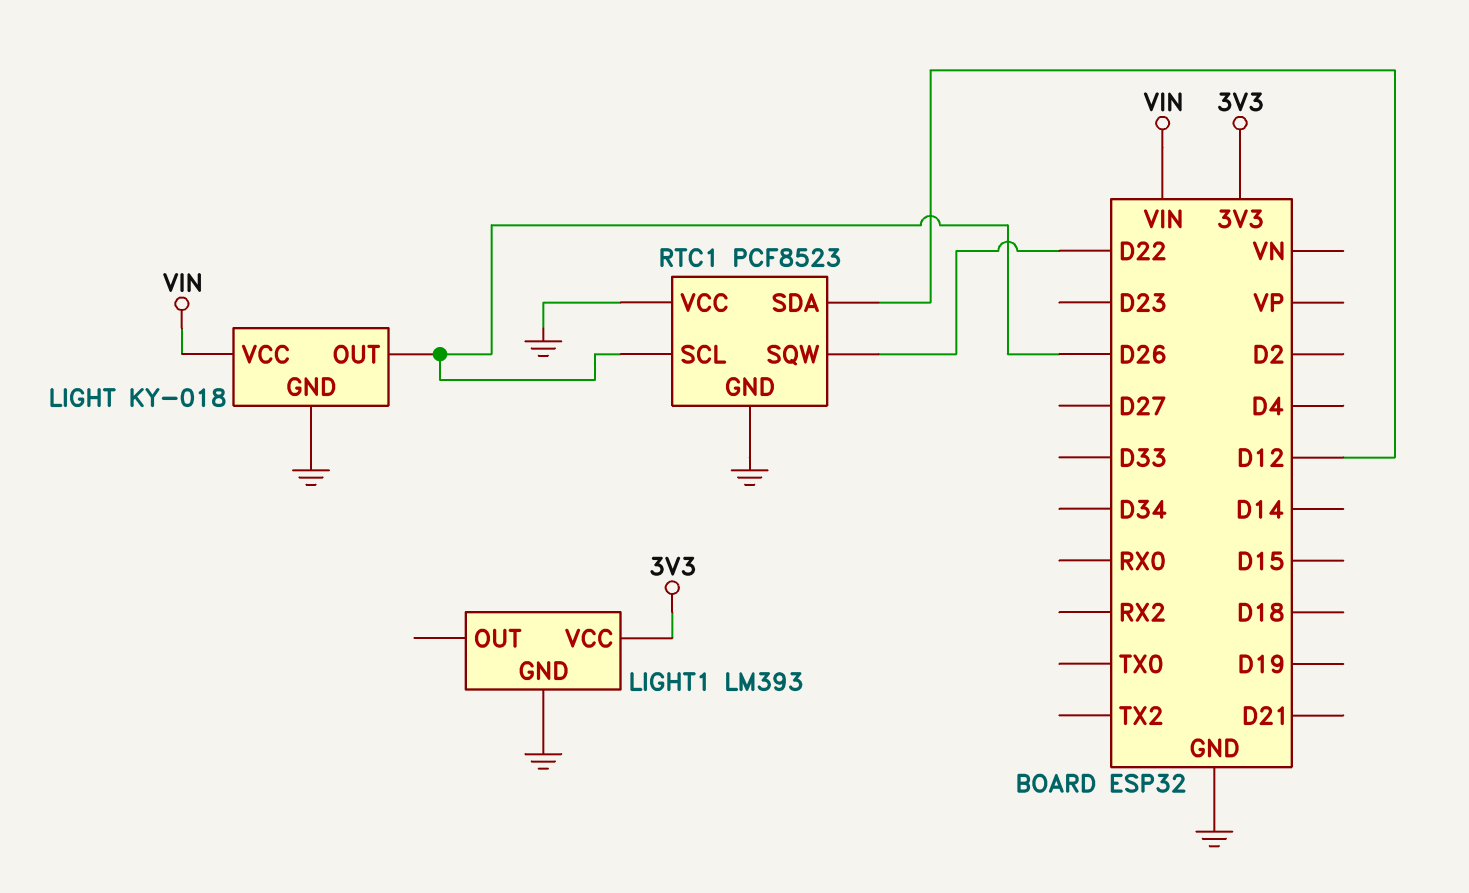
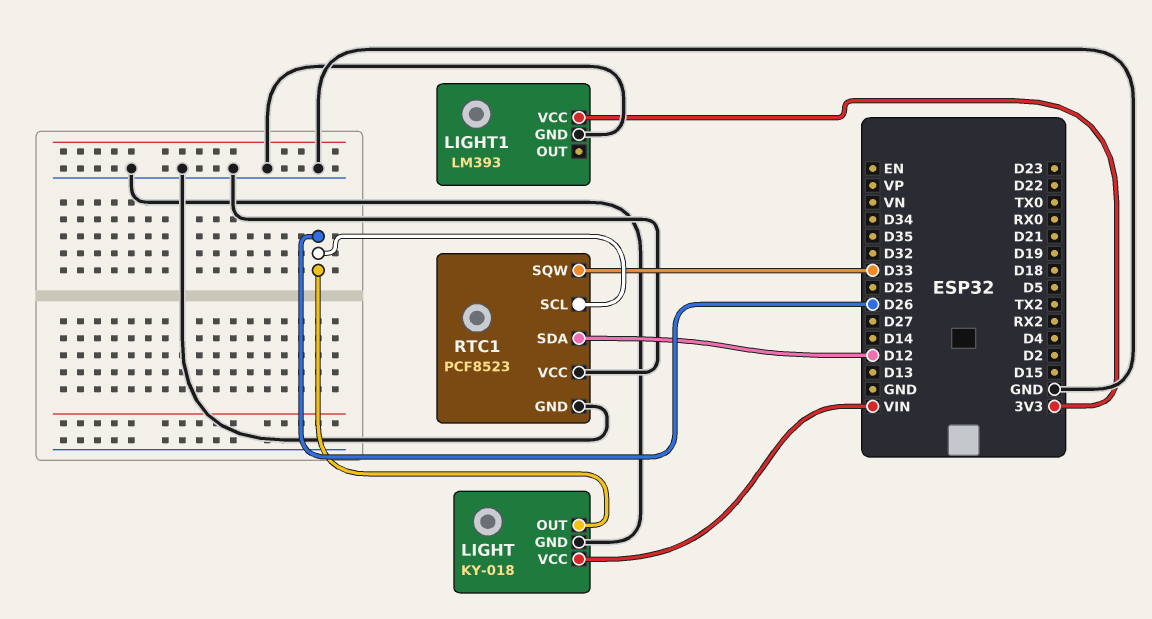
RTC1 pin SQW: D22 -> D33

